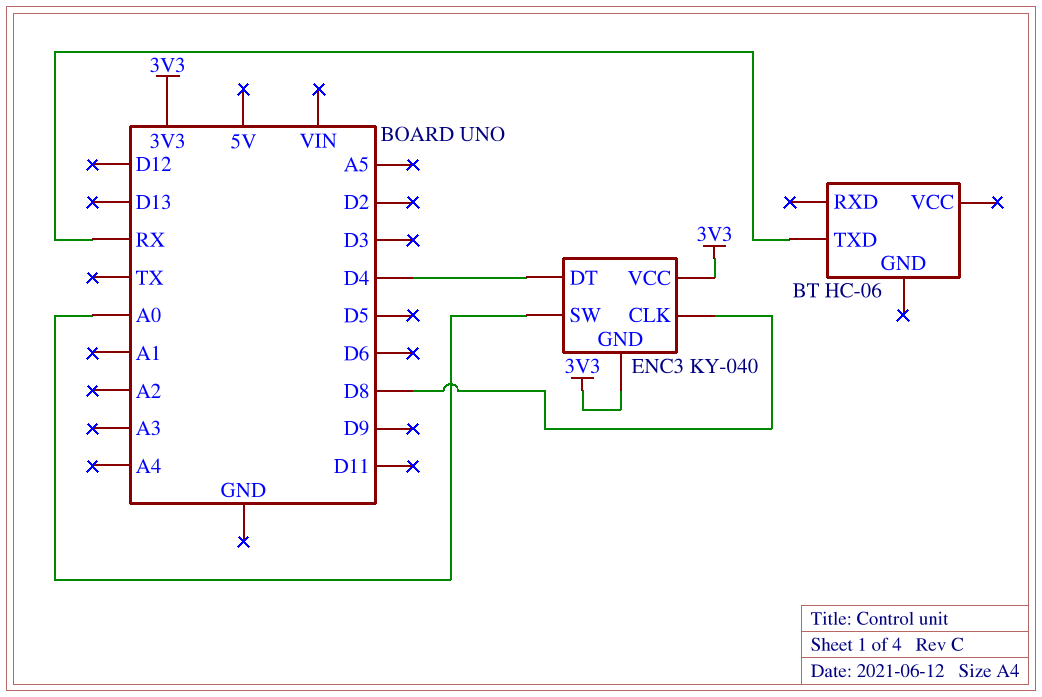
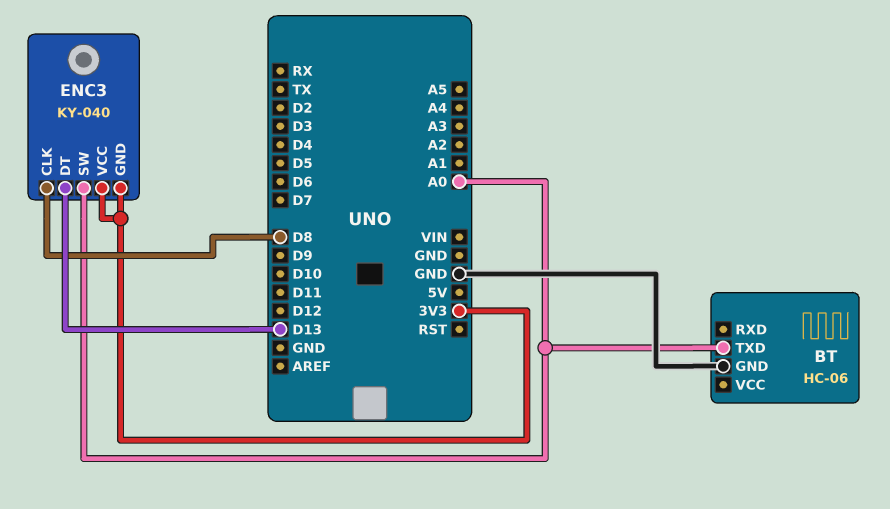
BT pin GND: none -> GND
BT pin TXD: RX -> A0
ENC3 pin DT: D4 -> D13

